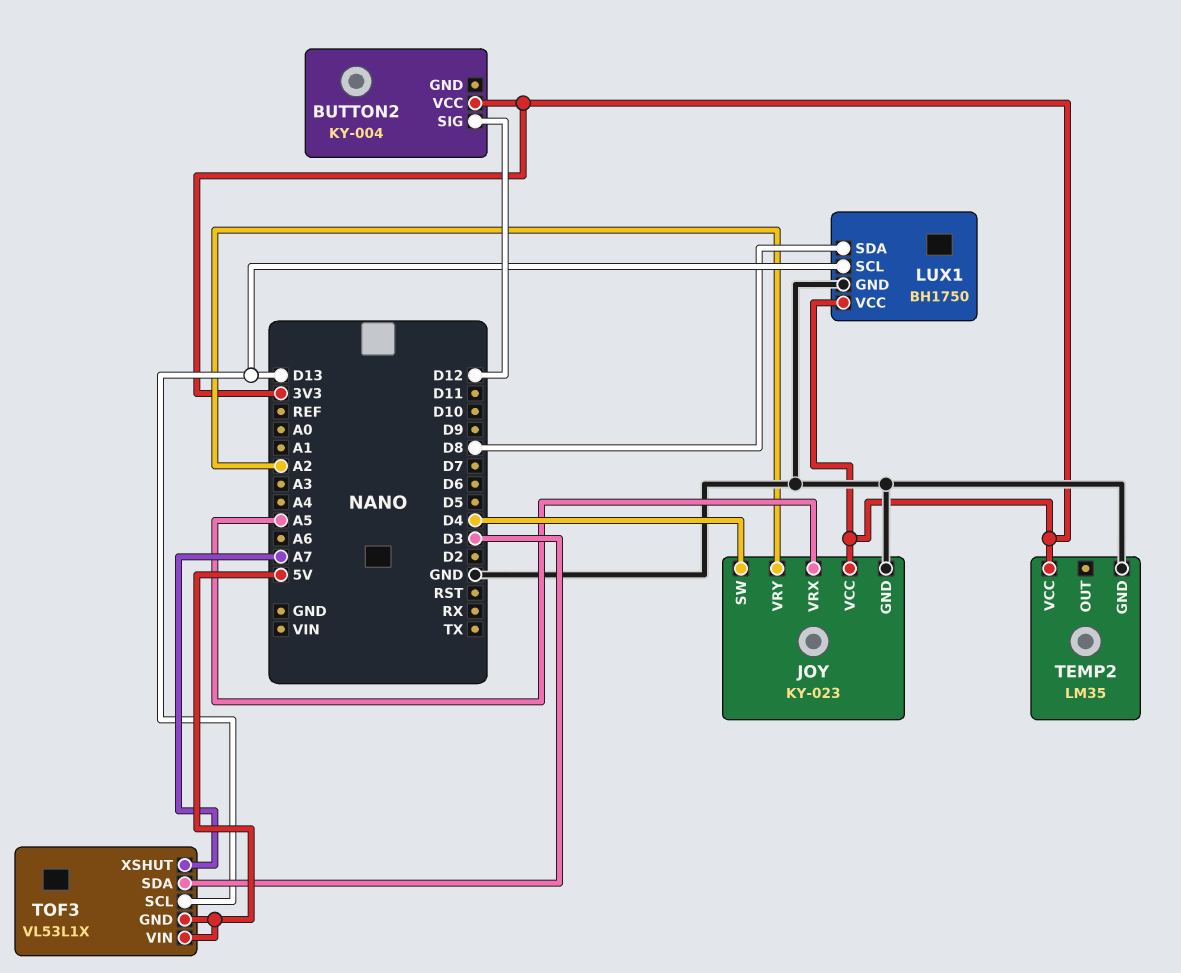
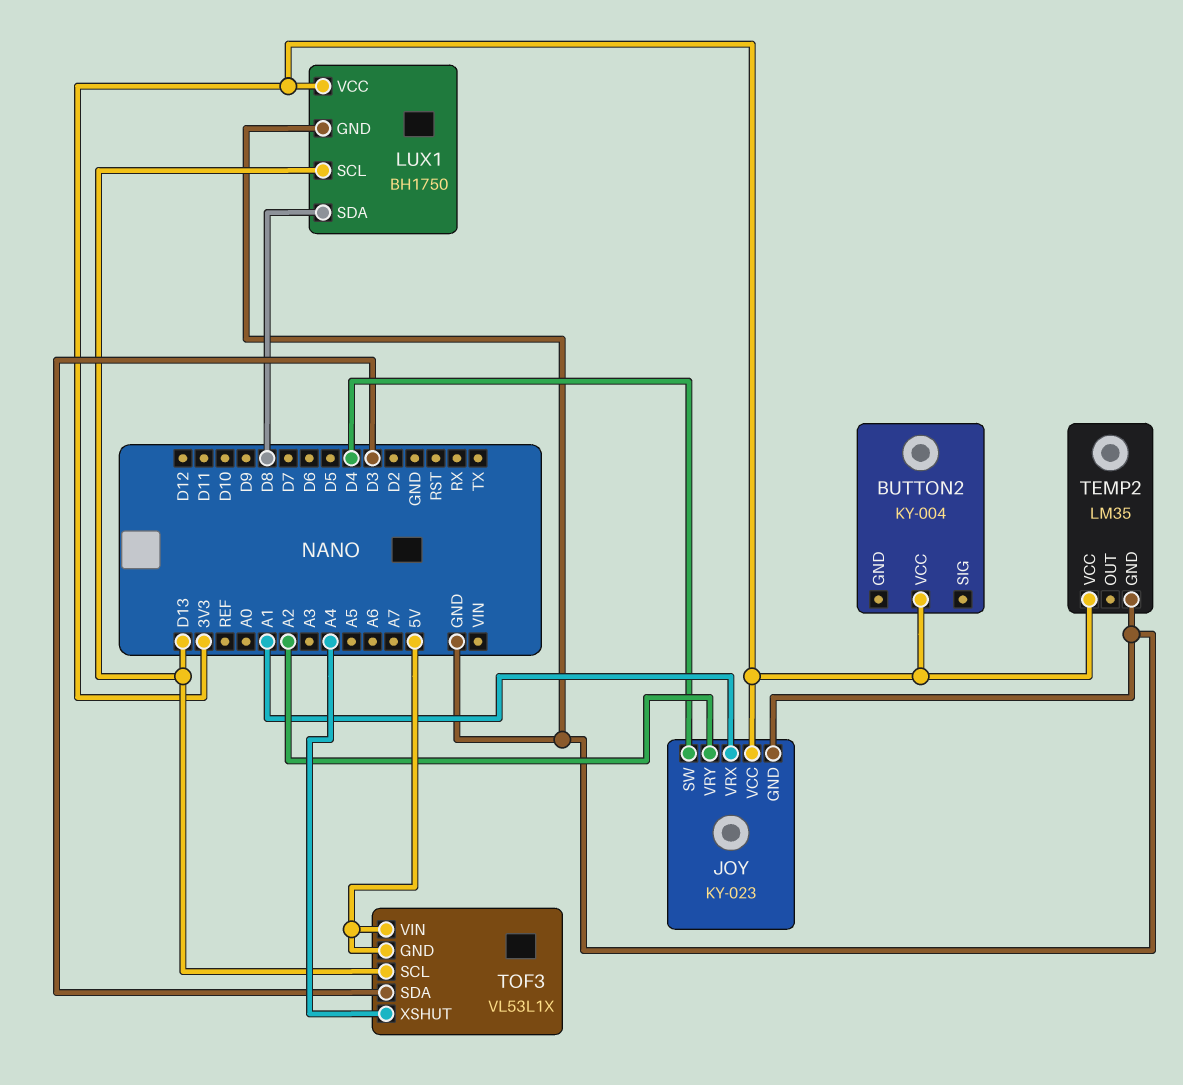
BUTTON2 pin SIG: D12 -> none
JOY pin VRX: A5 -> A1
TOF3 pin XSHUT: A7 -> A4

